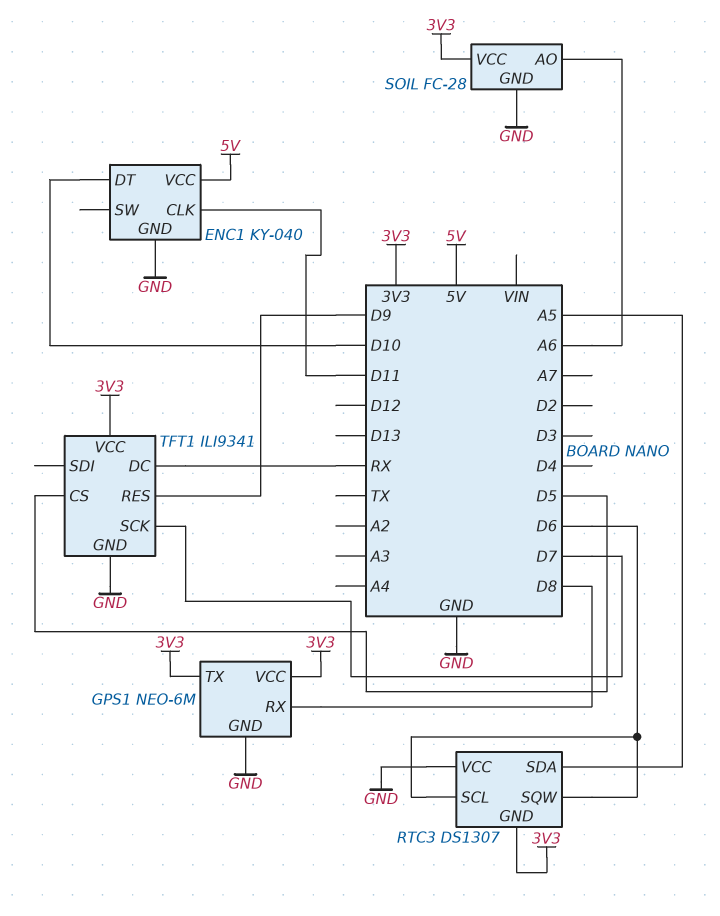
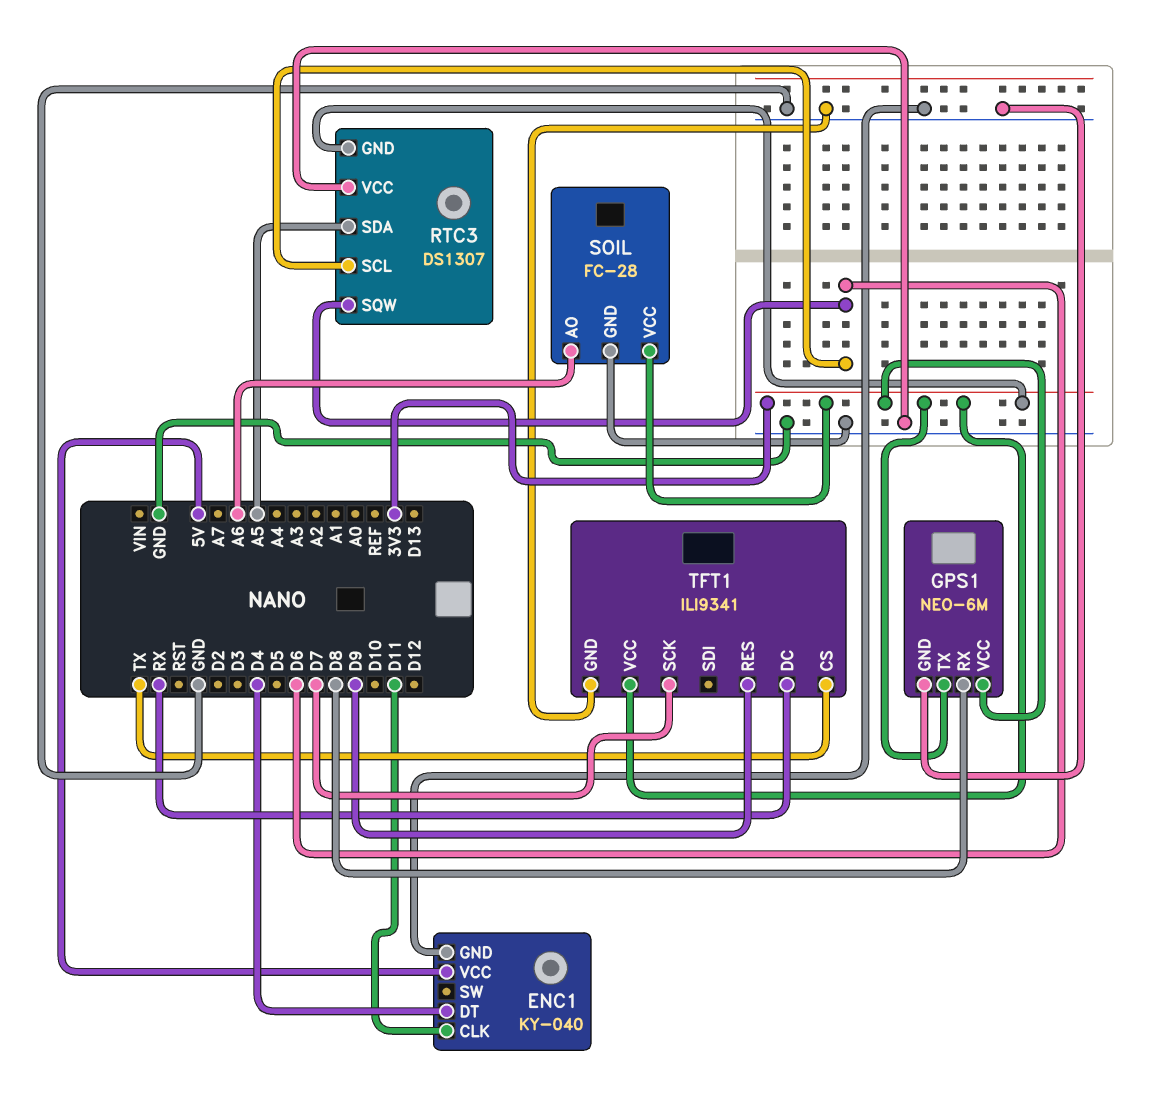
ENC1 pin DT: D10 -> D4
TFT1 pin CS: D5 -> TX

